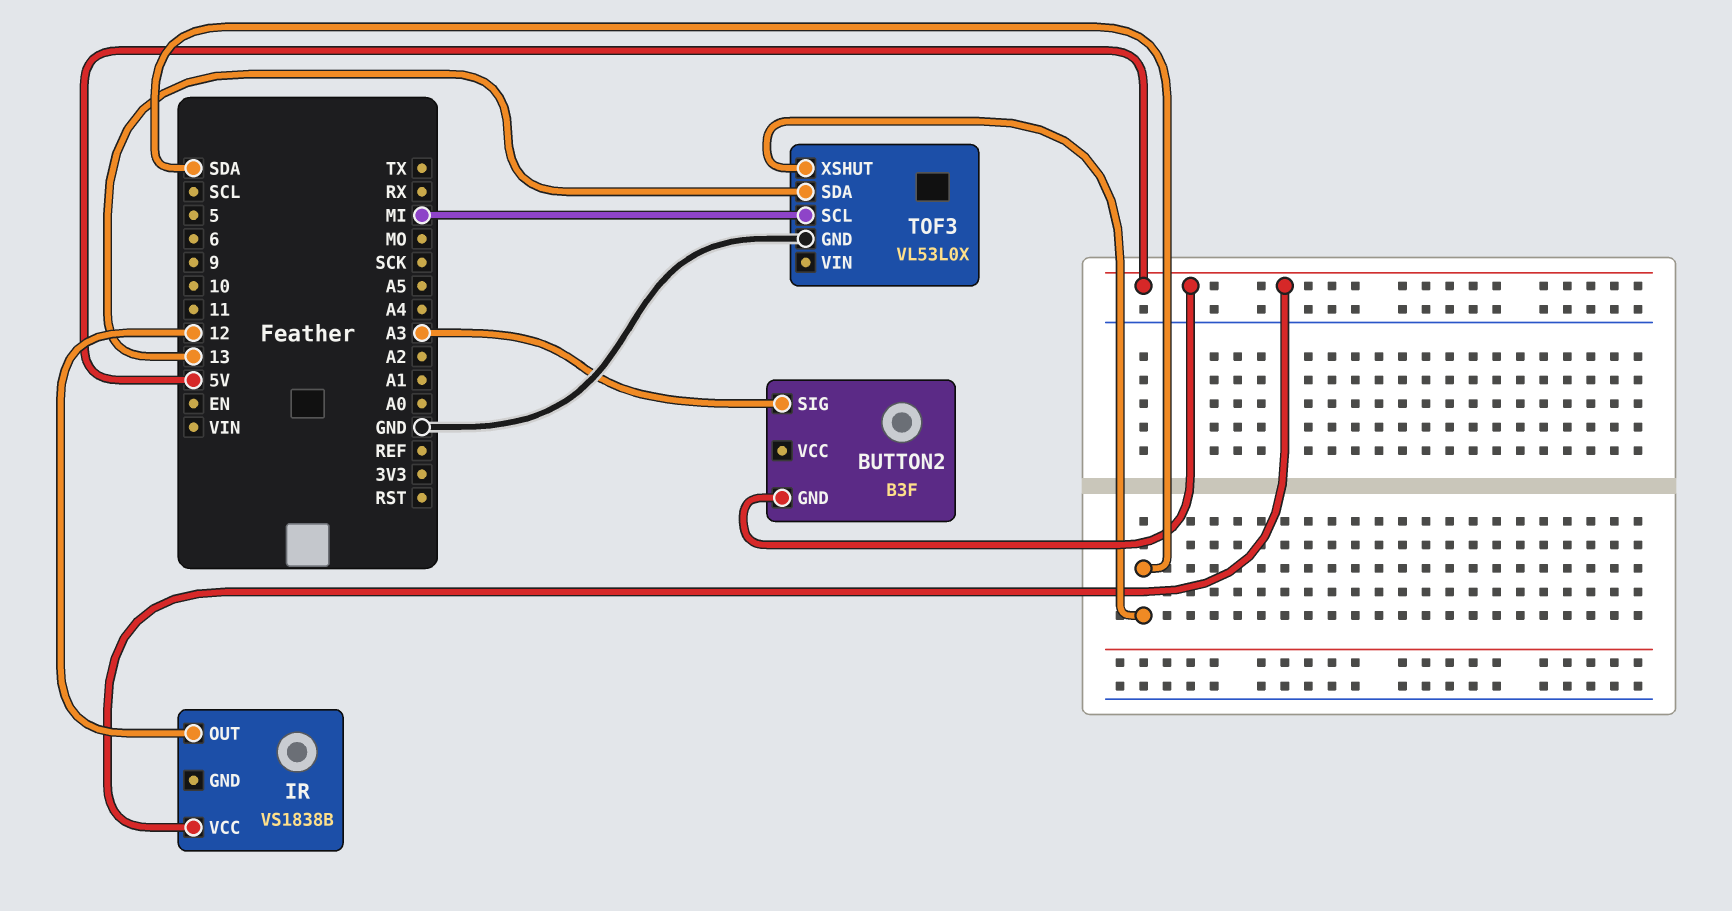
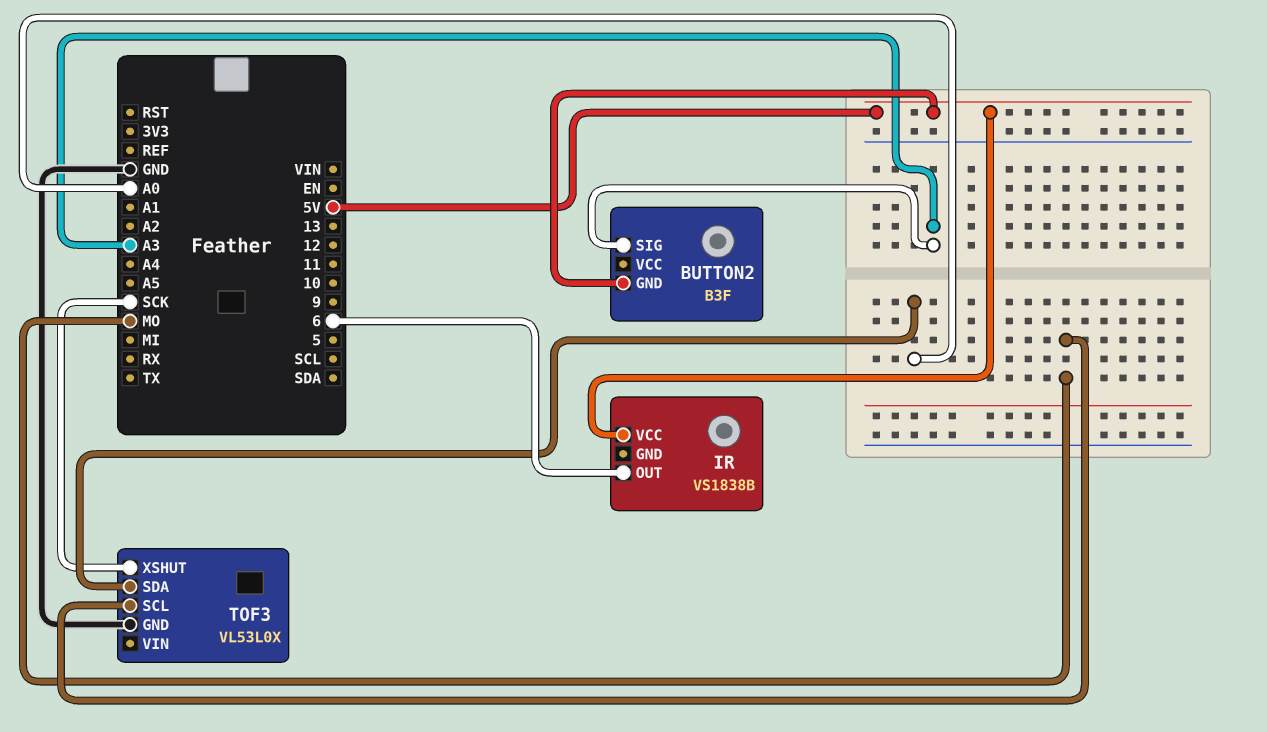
IR pin OUT: 12 -> 6
TOF3 pin SCL: MI -> MO
TOF3 pin SDA: 13 -> A0
TOF3 pin XSHUT: SDA -> SCK

